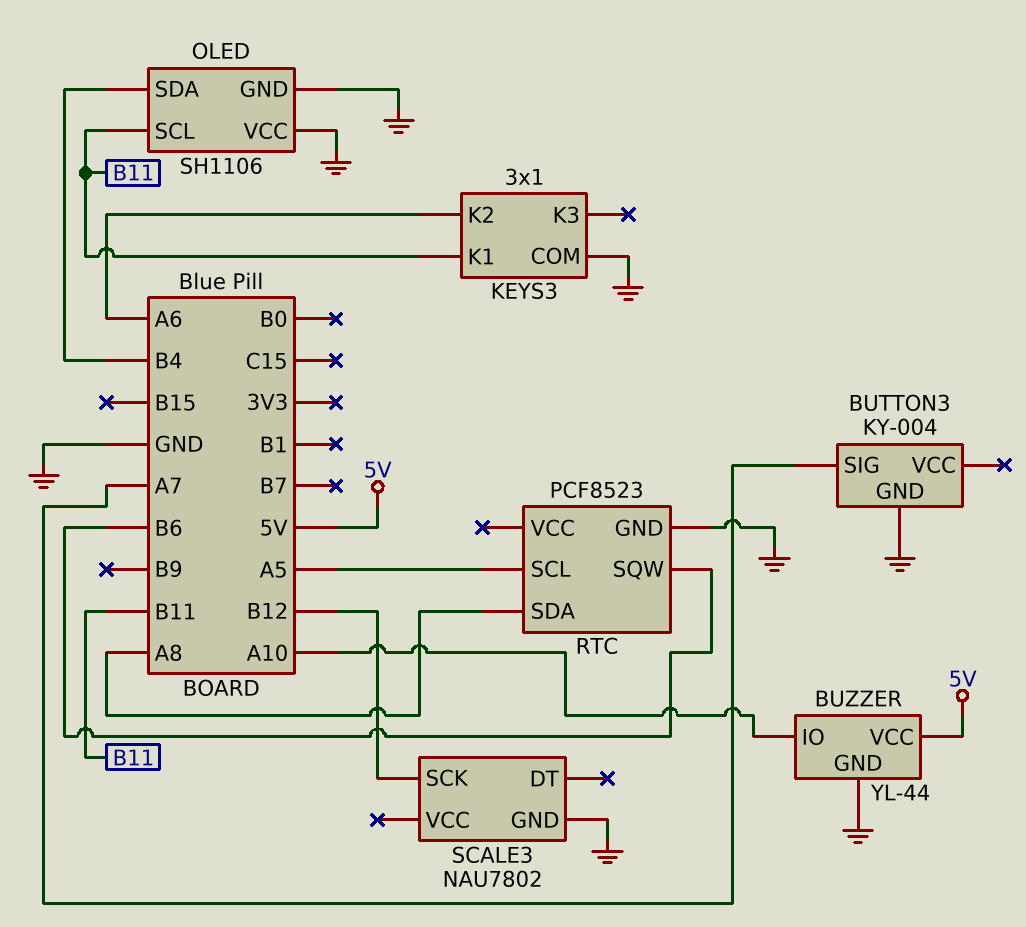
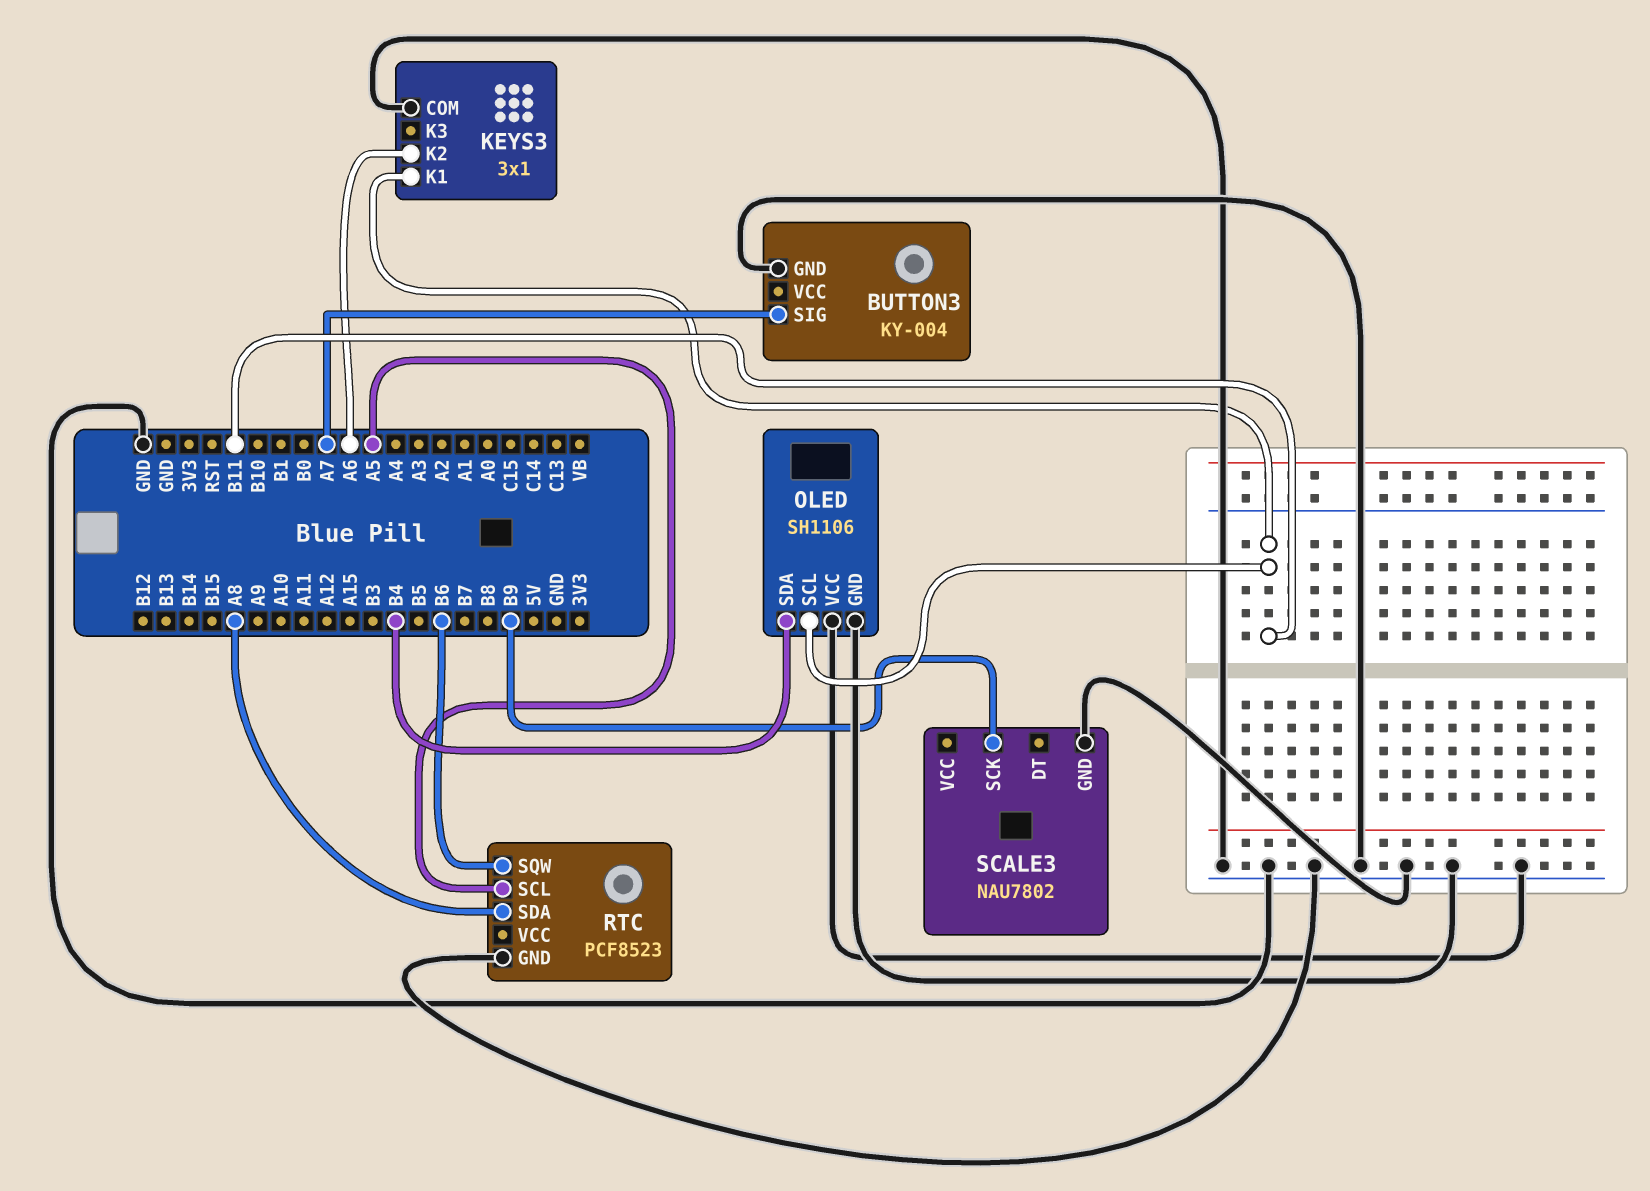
BUZZER: YL-44 -> none
BUZZER pin GND: GND -> none
BUZZER pin IO: A10 -> none
BUZZER pin VCC: 5V -> none
SCALE3 pin SCK: B12 -> B9

